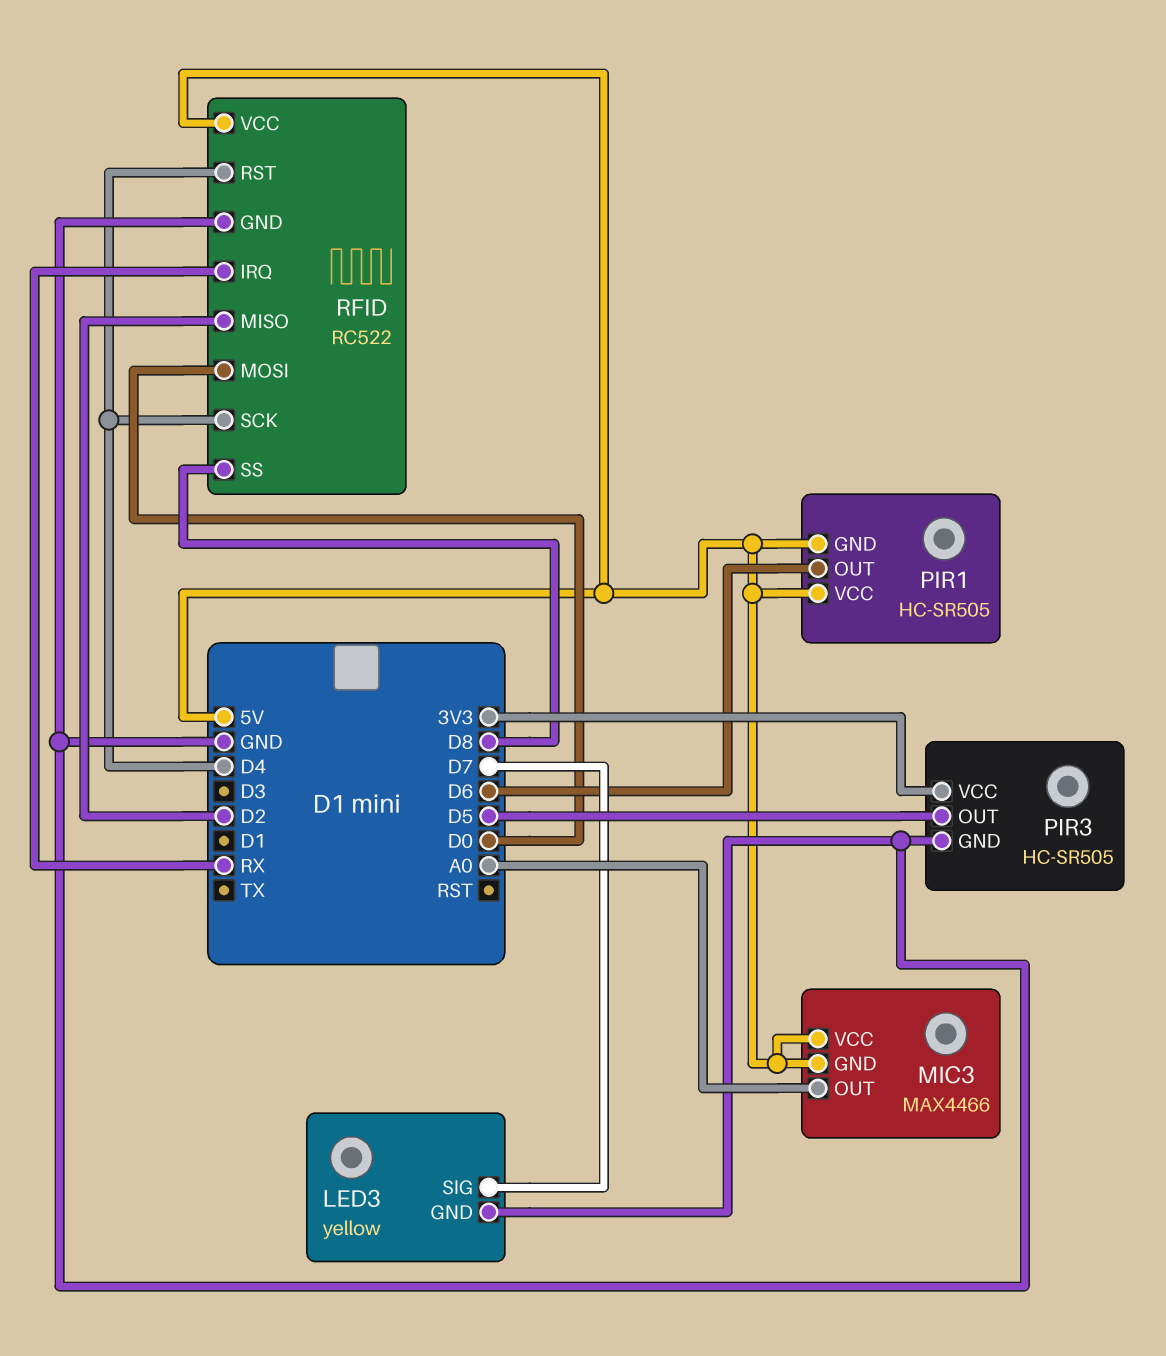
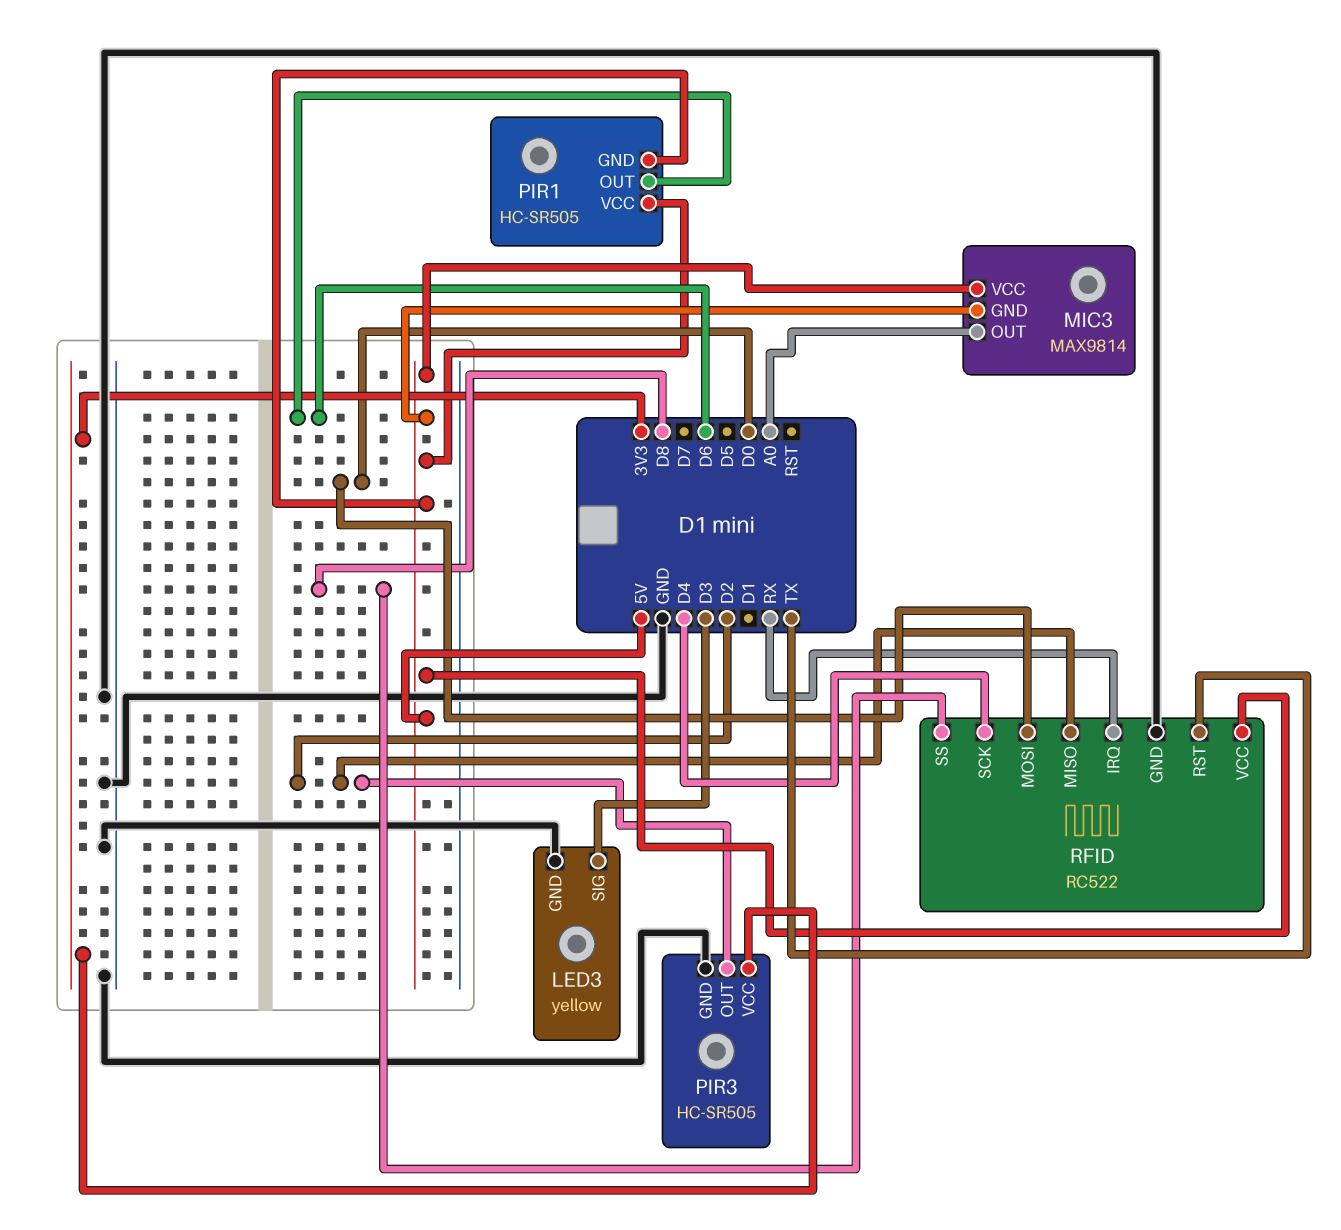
LED3 pin SIG: D7 -> D3
MIC3: MAX4466 -> MAX9814
PIR3 pin OUT: D5 -> D2
RFID pin RST: D4 -> TX

